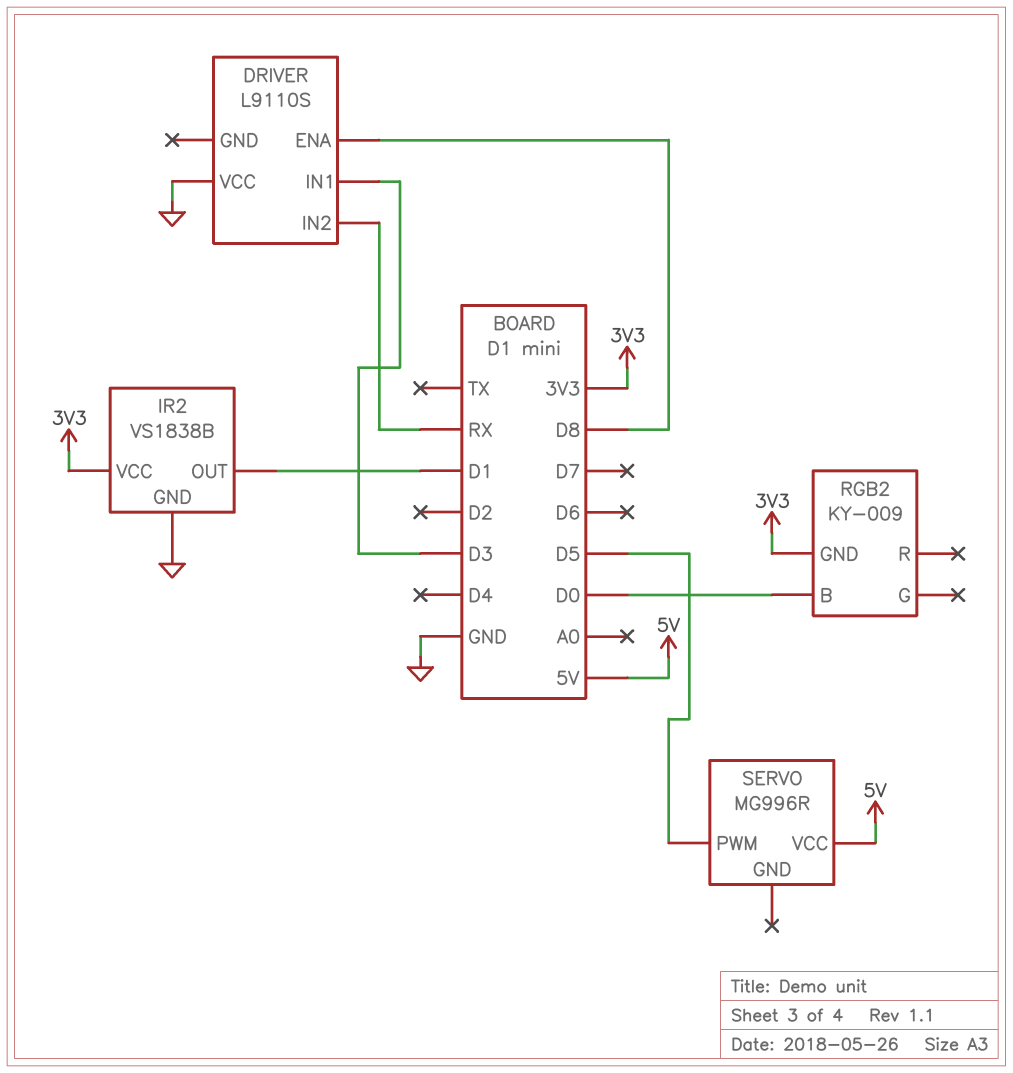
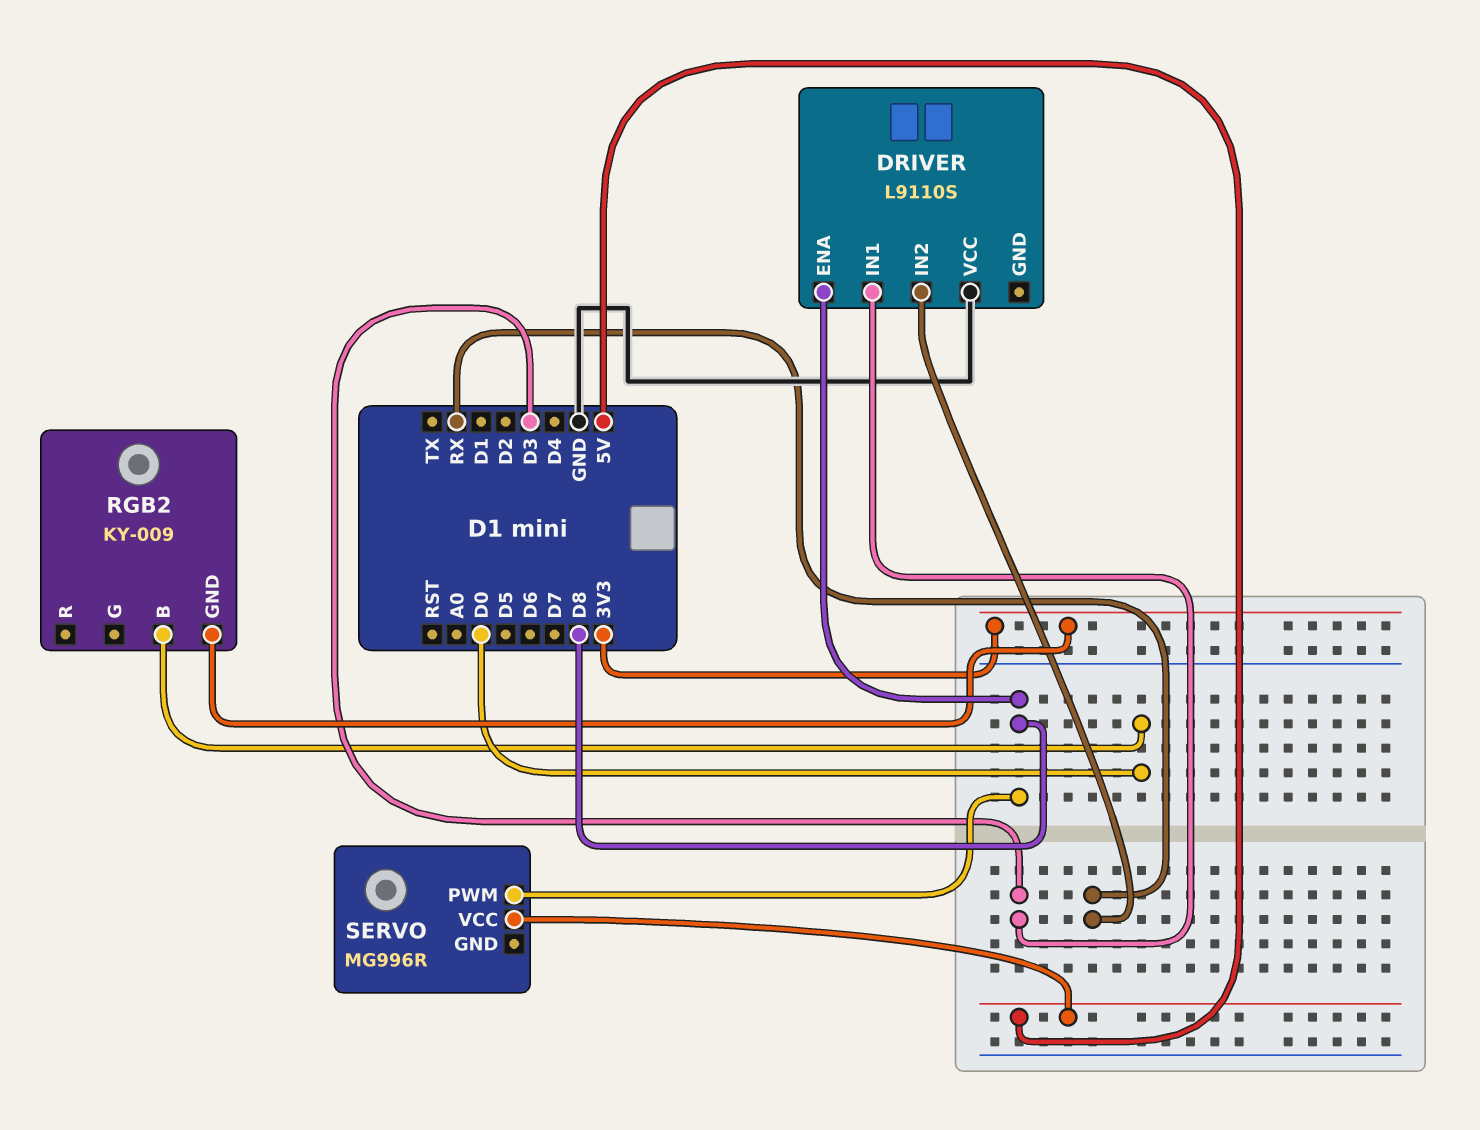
IR2: VS1838B -> none
IR2 pin GND: GND -> none
IR2 pin OUT: D1 -> none
IR2 pin VCC: 3V3 -> none
SERVO pin PWM: D5 -> D8

